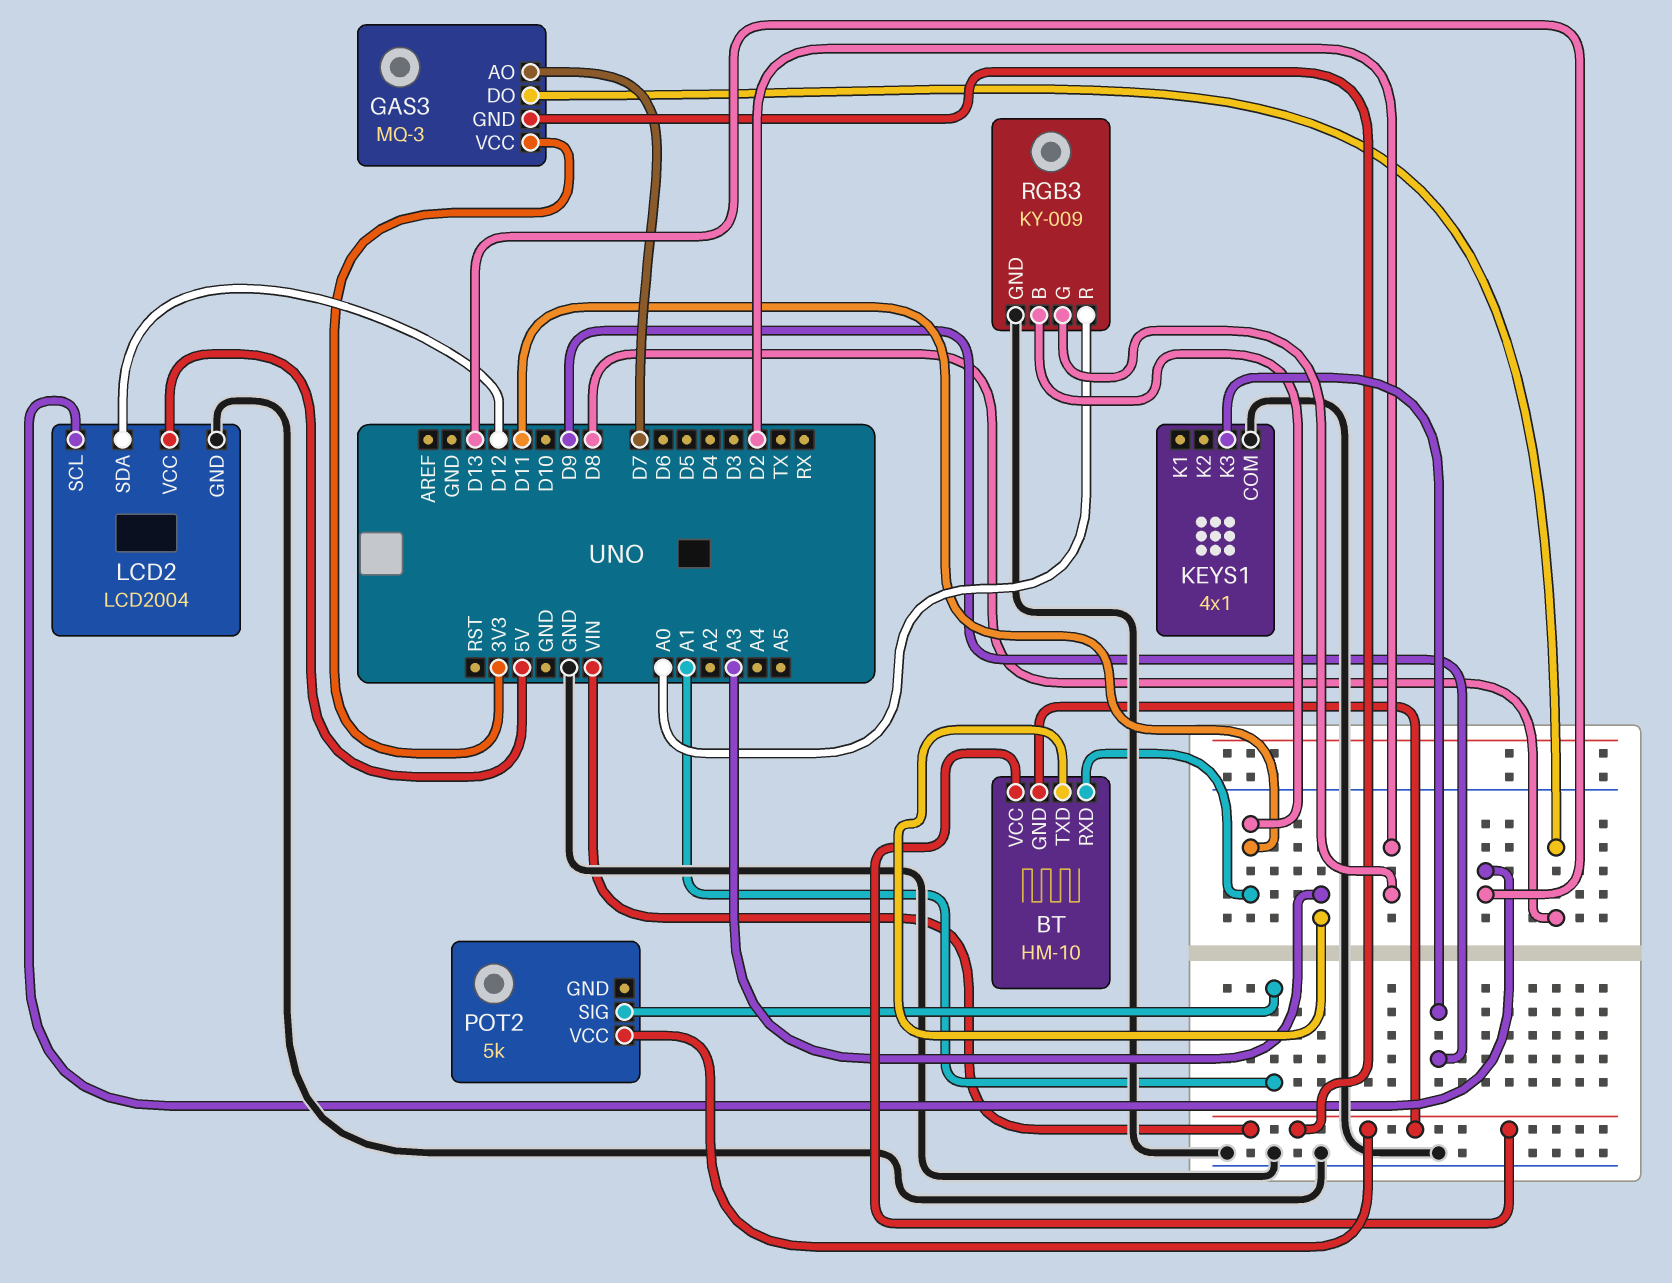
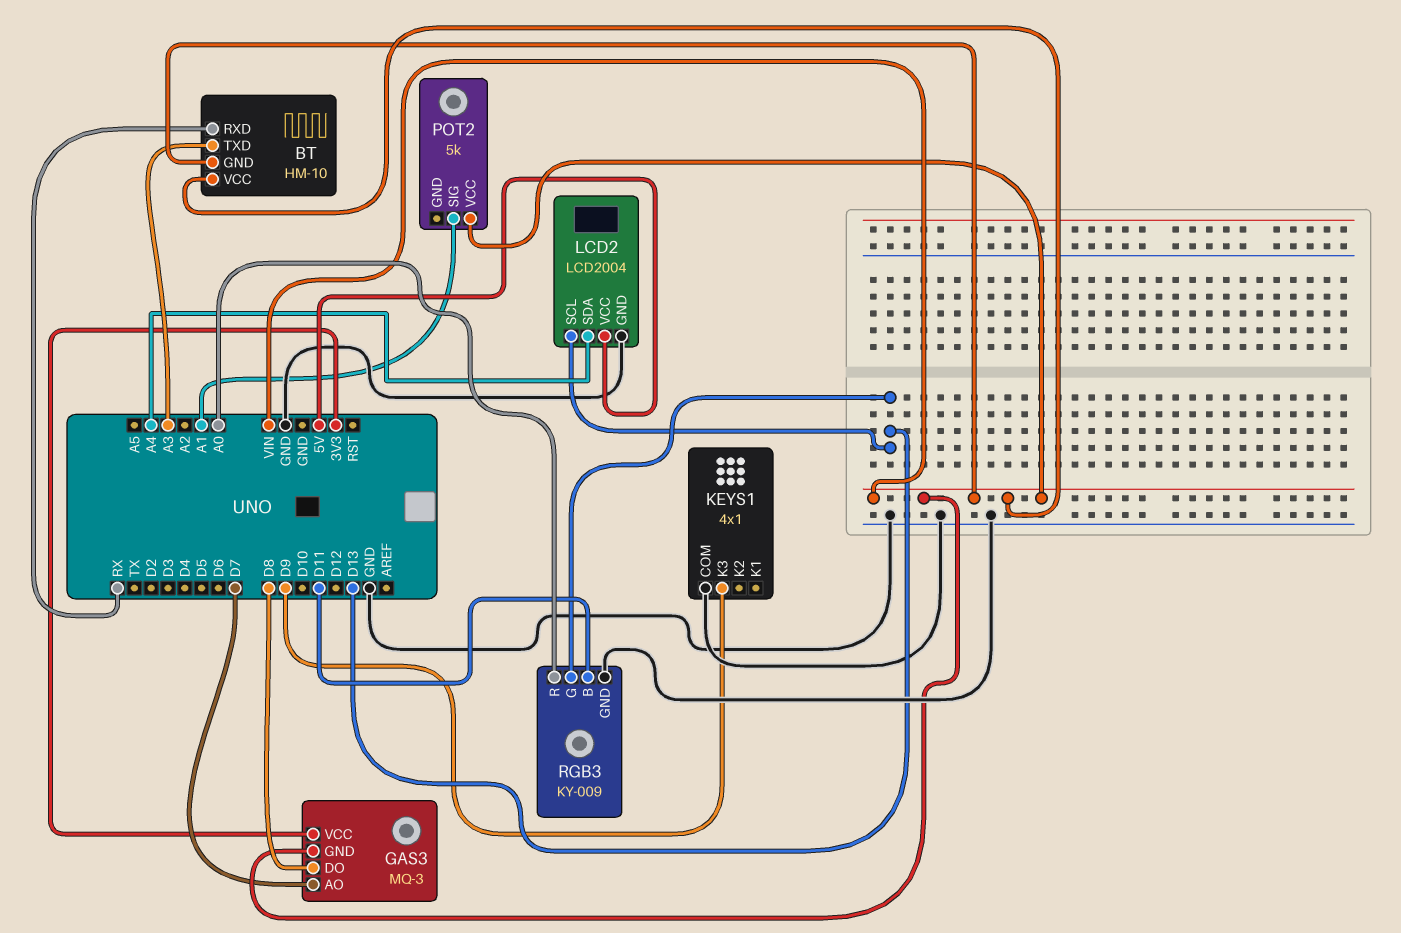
BT pin RXD: D11 -> RX
LCD2 pin SDA: D12 -> A4
RGB3 pin G: D2 -> D13

